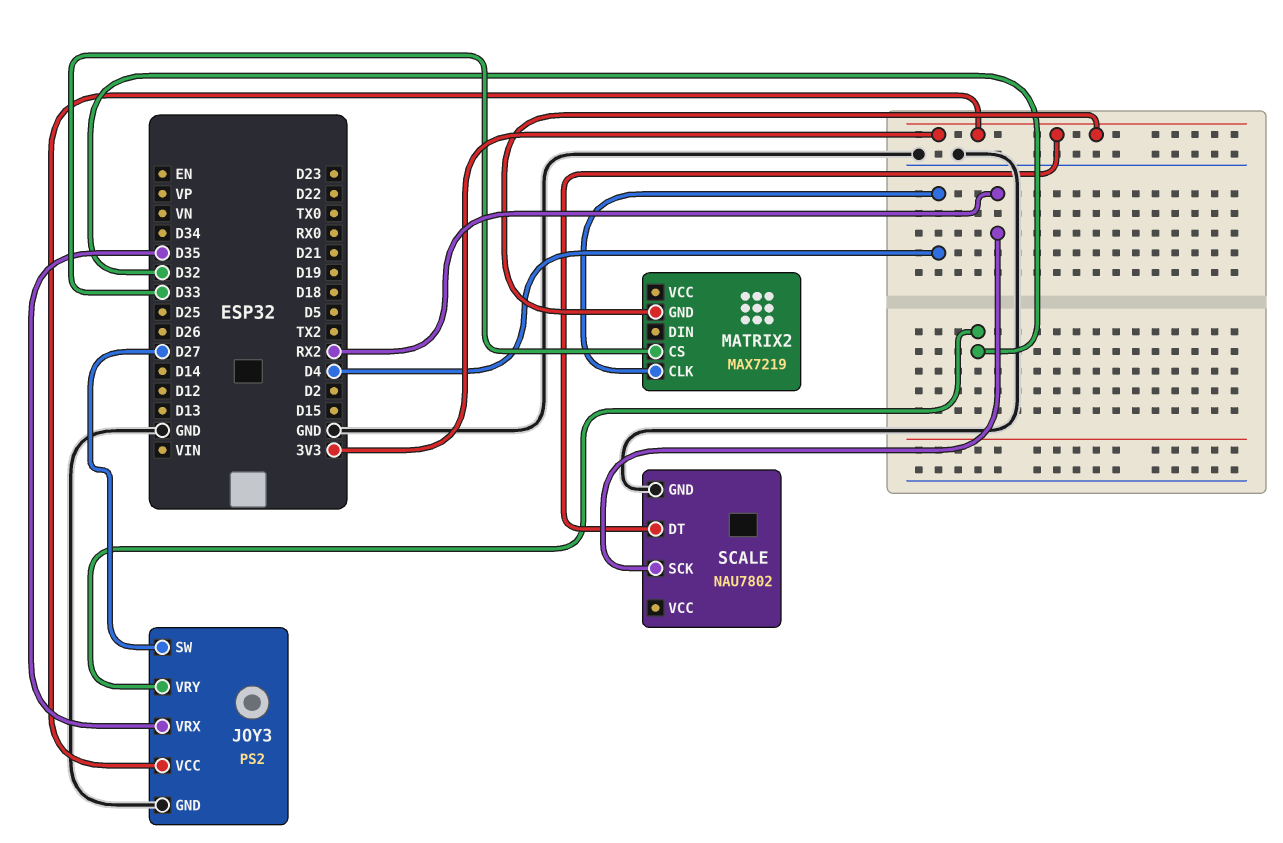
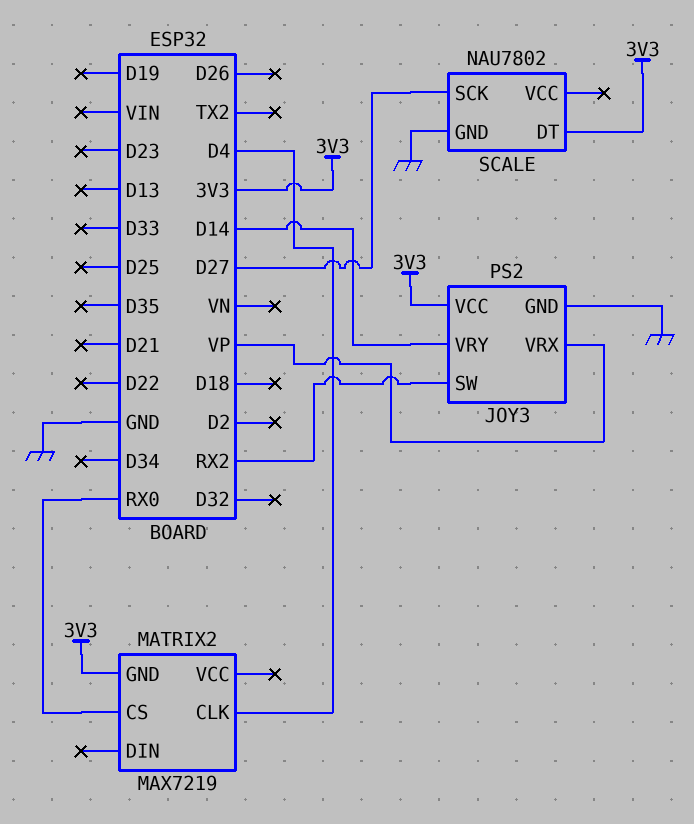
JOY3 pin SW: D27 -> RX2
JOY3 pin VRX: D35 -> VP
JOY3 pin VRY: D32 -> D14
MATRIX2 pin CS: D33 -> RX0
SCALE pin SCK: RX2 -> D27

